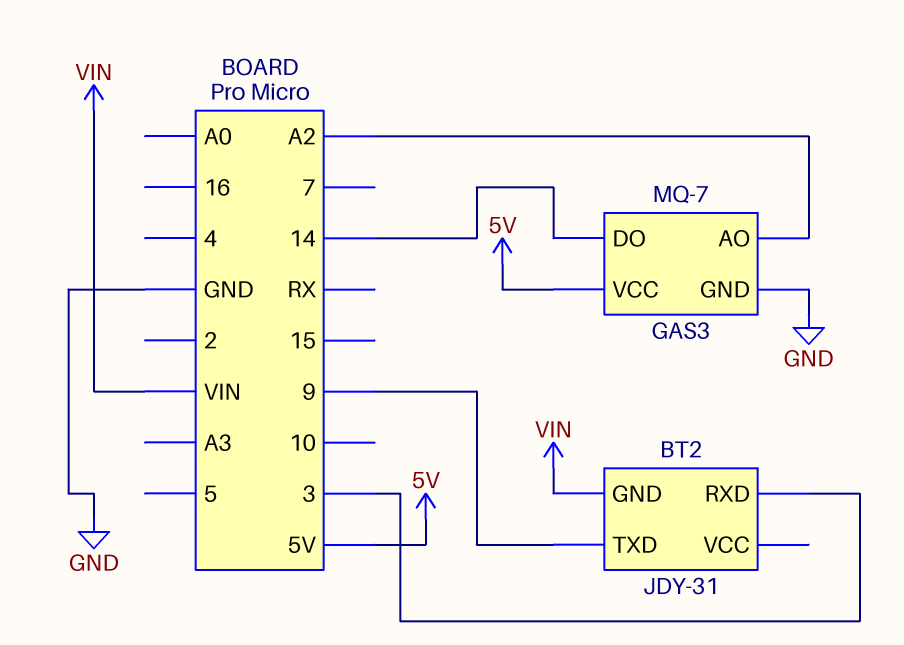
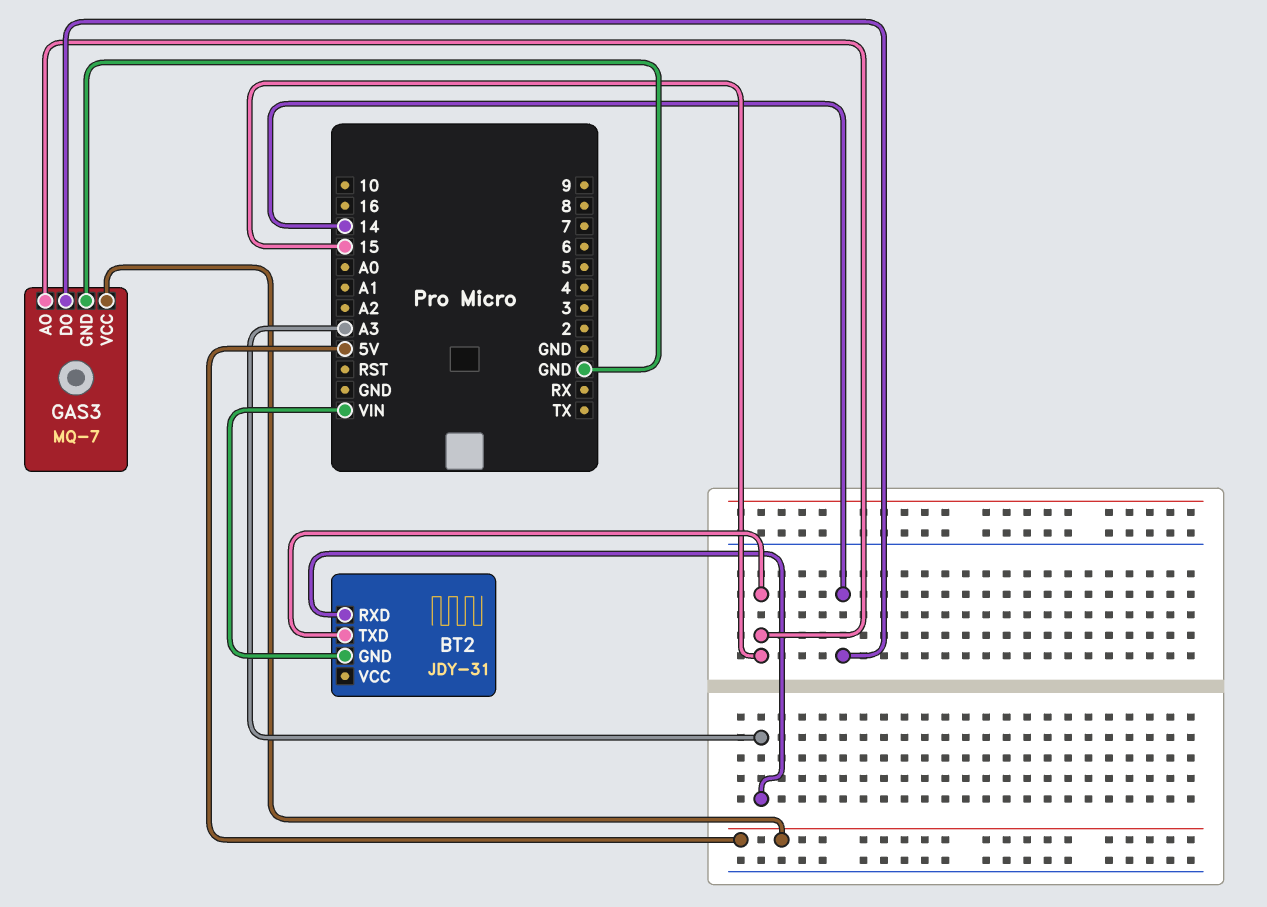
BT2 pin RXD: 3 -> A3
BT2 pin TXD: 9 -> 15
GAS3 pin AO: A2 -> 15

